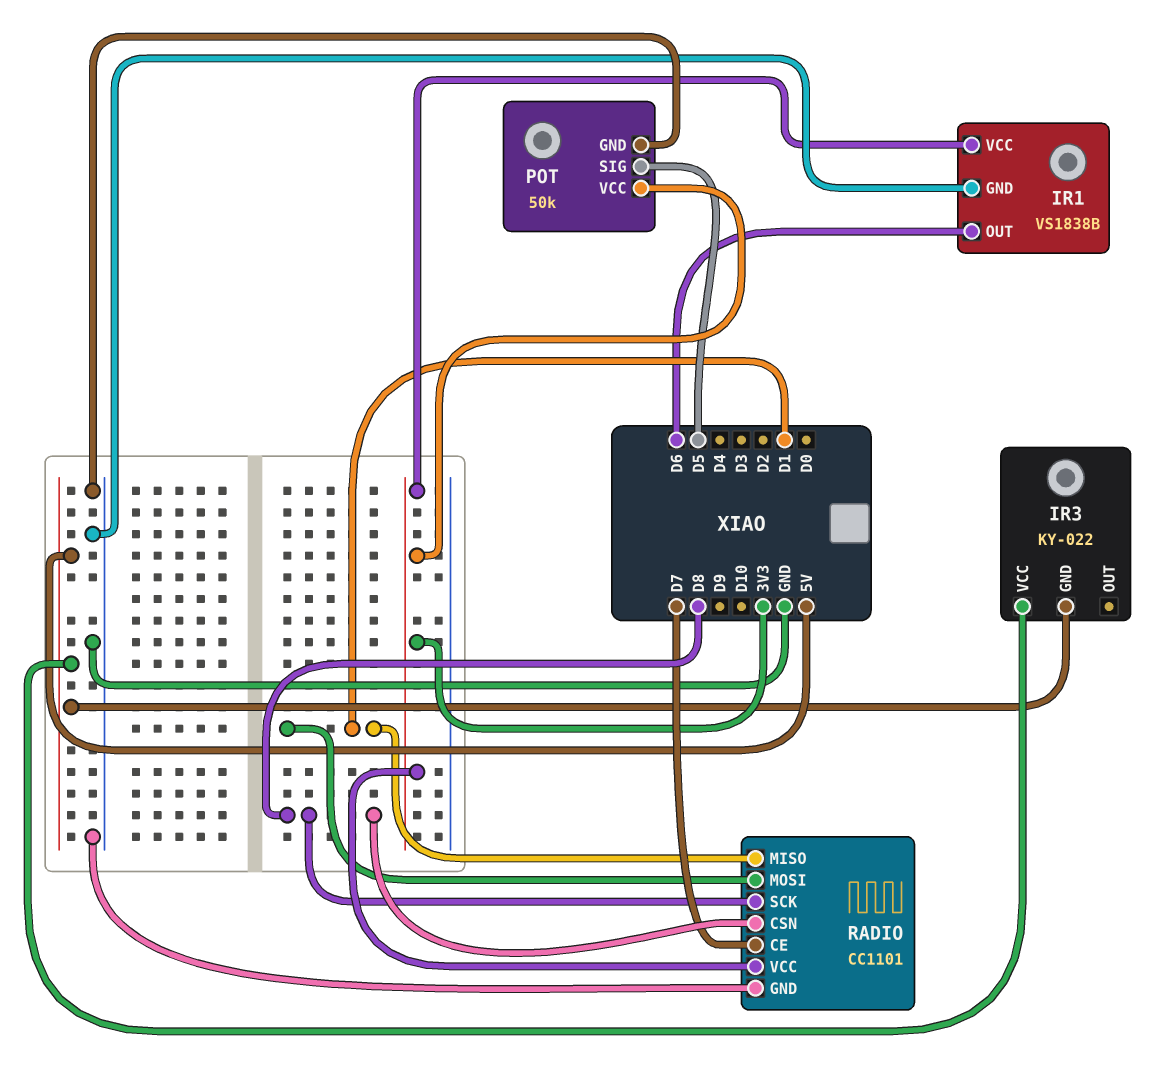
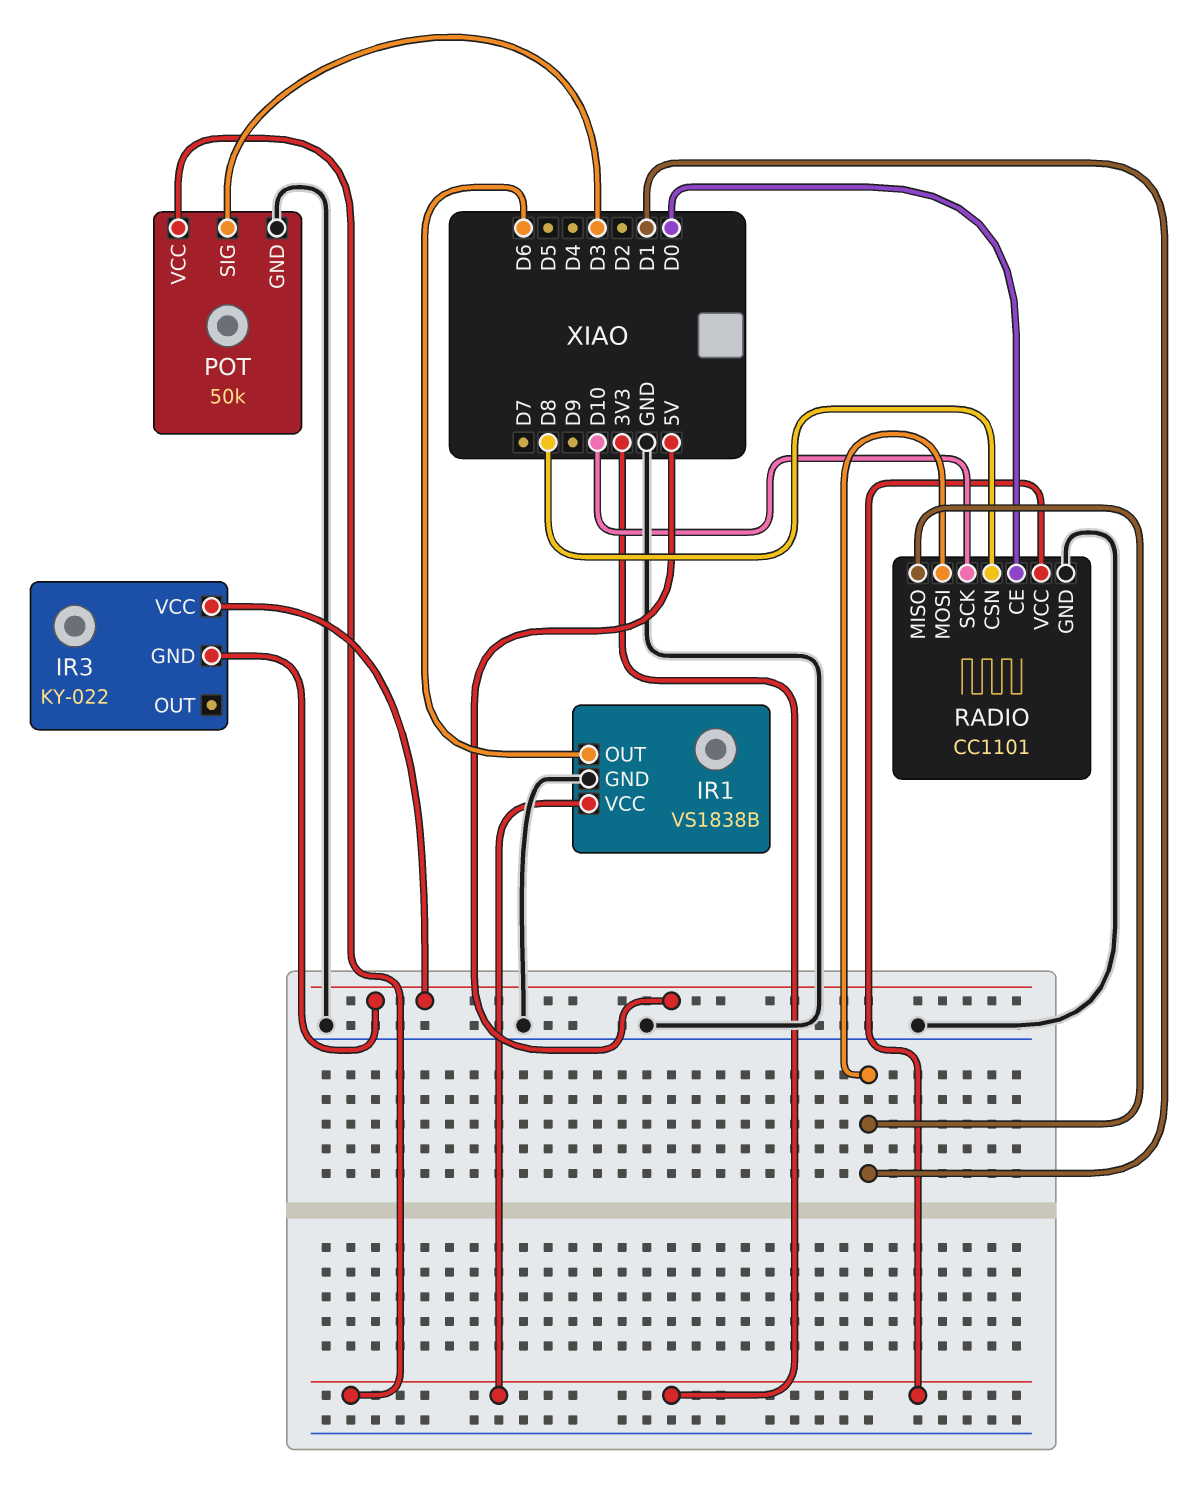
POT pin SIG: D5 -> D3
RADIO pin CE: D7 -> D0
RADIO pin SCK: D8 -> D10

